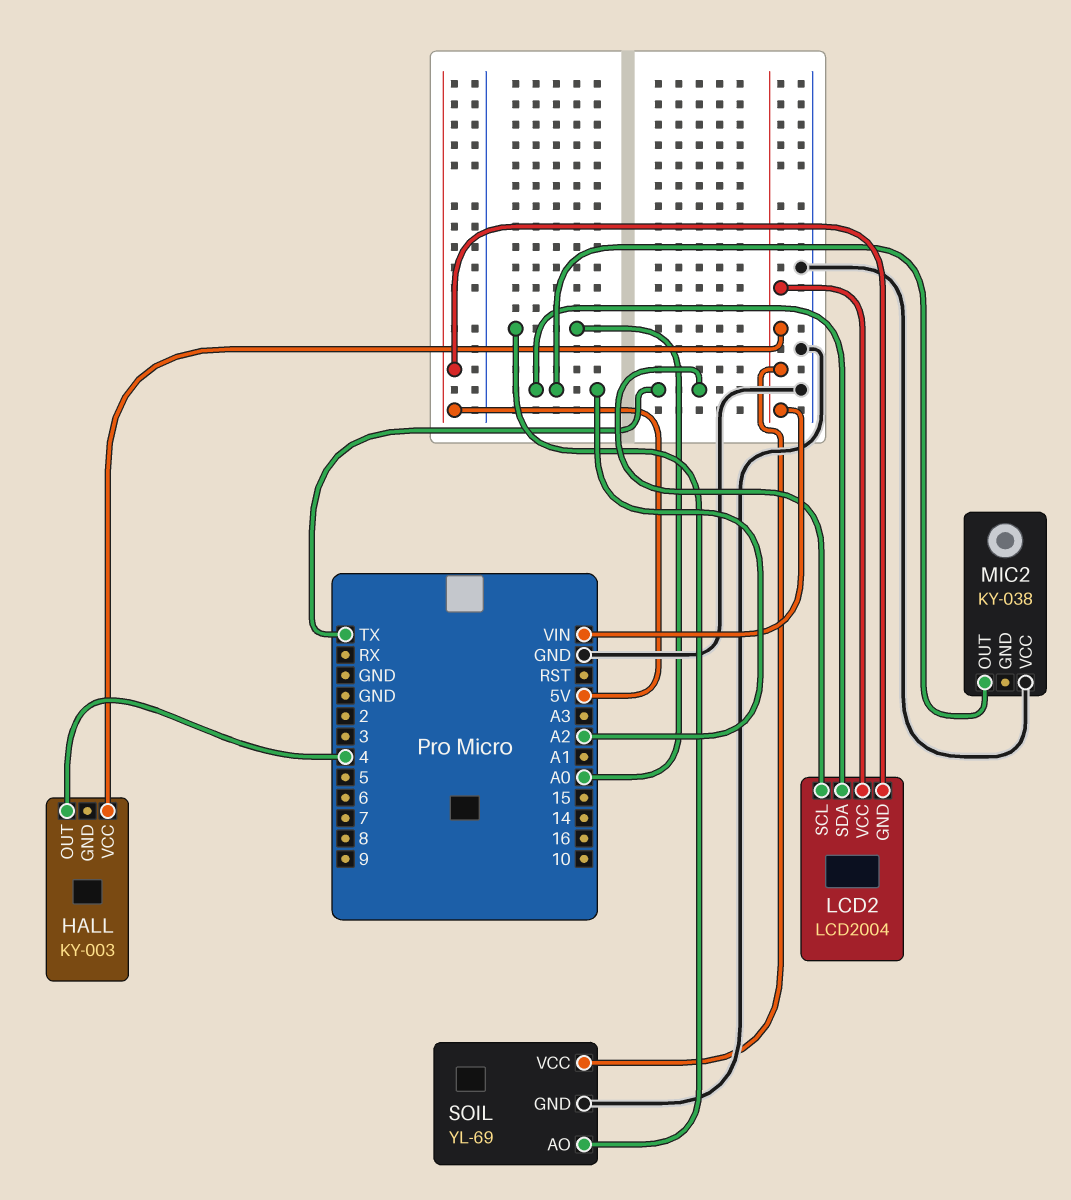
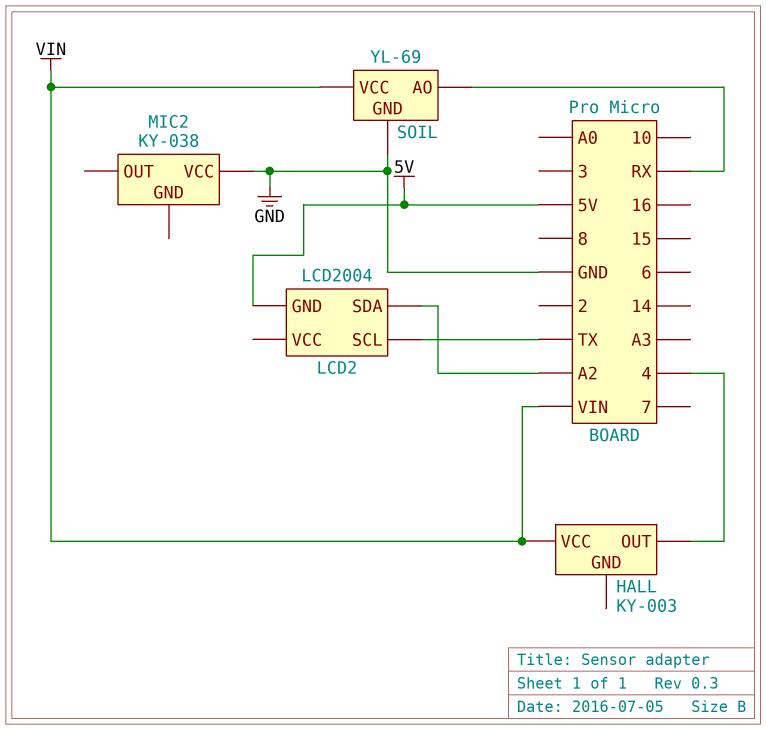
LCD2 pin VCC: VIN -> none
MIC2 pin OUT: A2 -> none
SOIL pin AO: A0 -> RX

